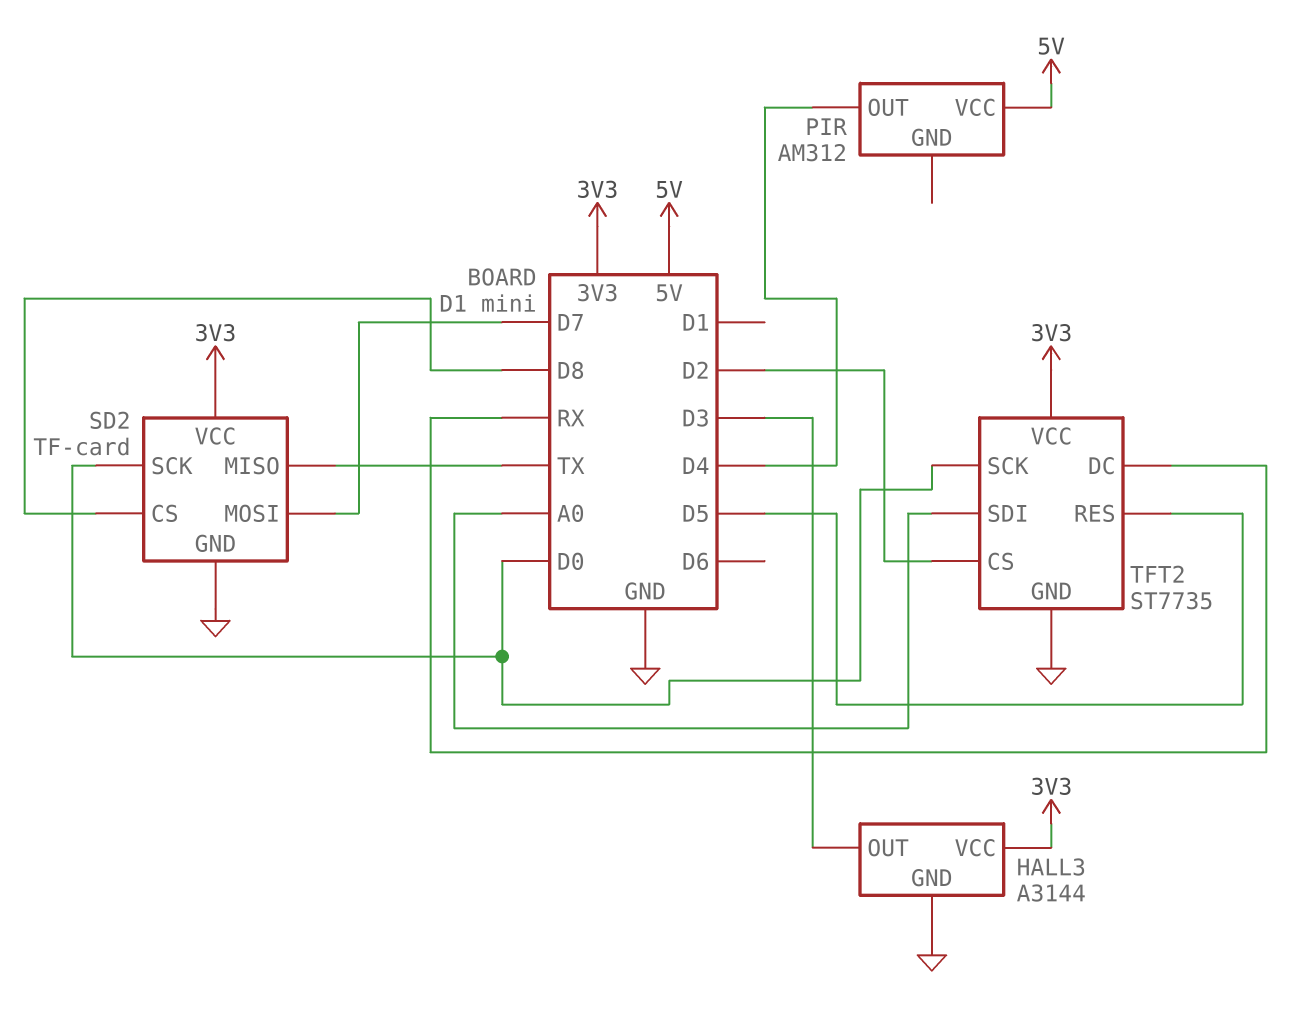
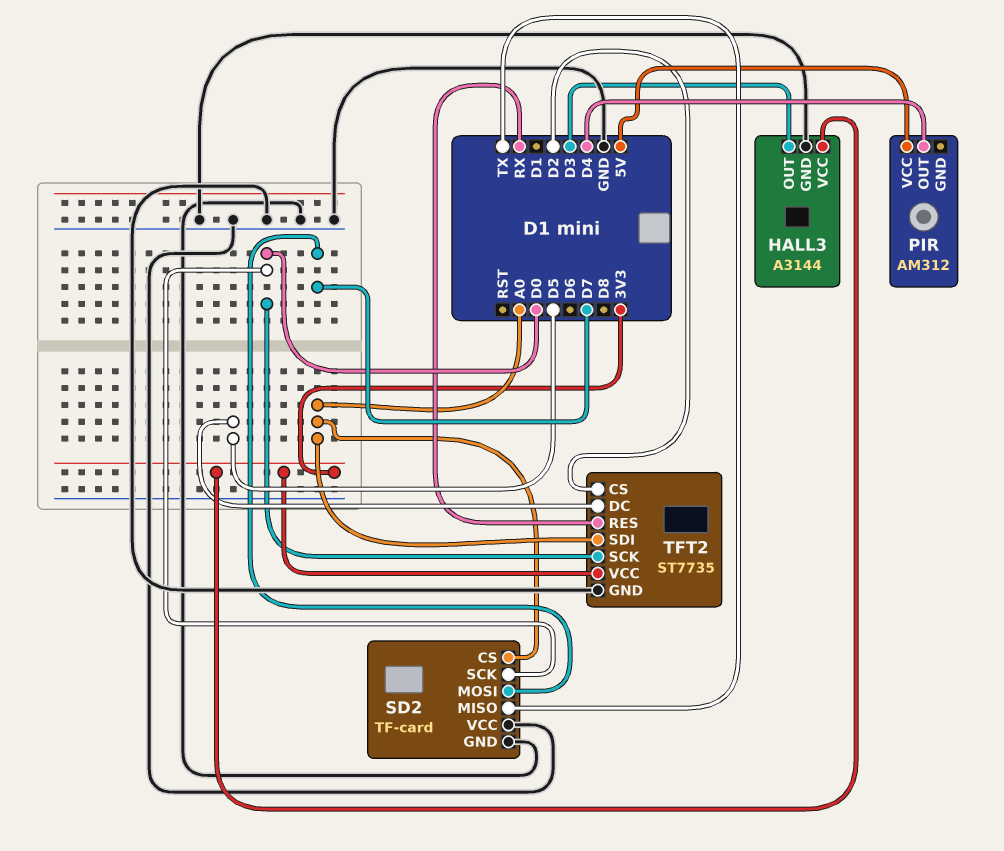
SD2 pin CS: D8 -> A0
SD2 pin VCC: 3V3 -> GND
TFT2 pin DC: RX -> D5
TFT2 pin RES: D5 -> RX

